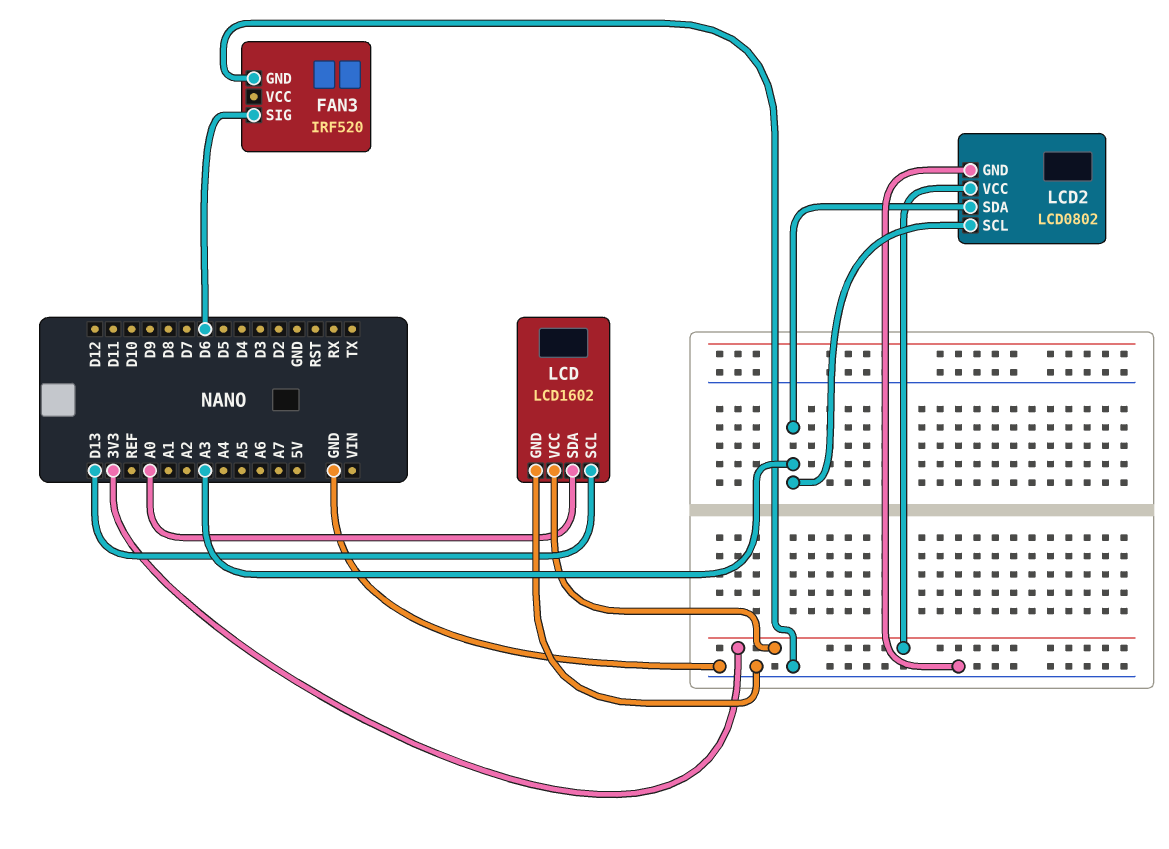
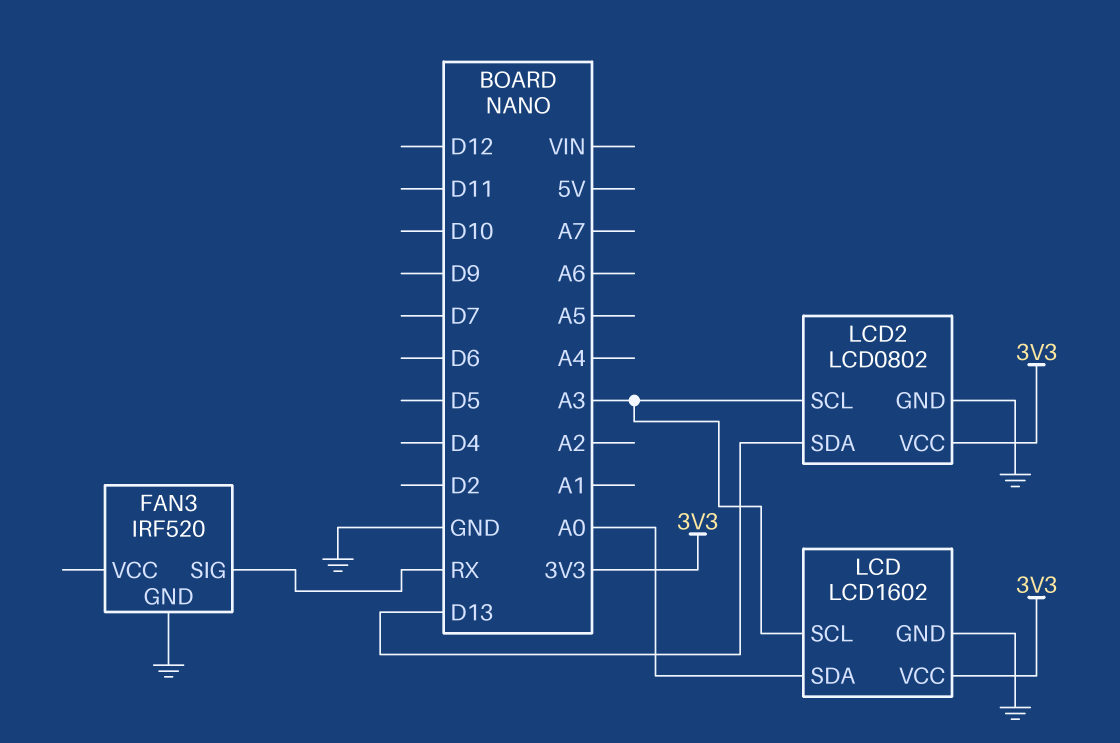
FAN3 pin SIG: D6 -> RX
LCD pin SCL: D13 -> A3
LCD2 pin SDA: A3 -> D13

